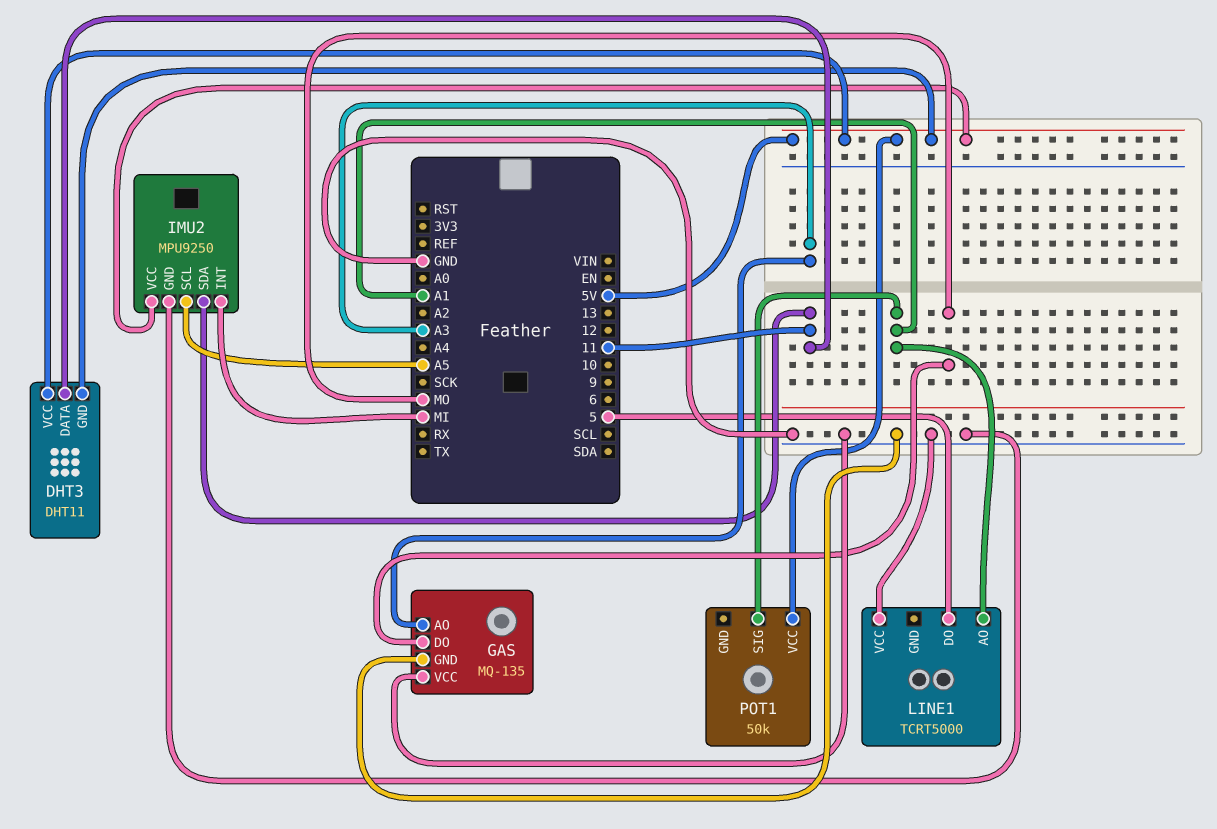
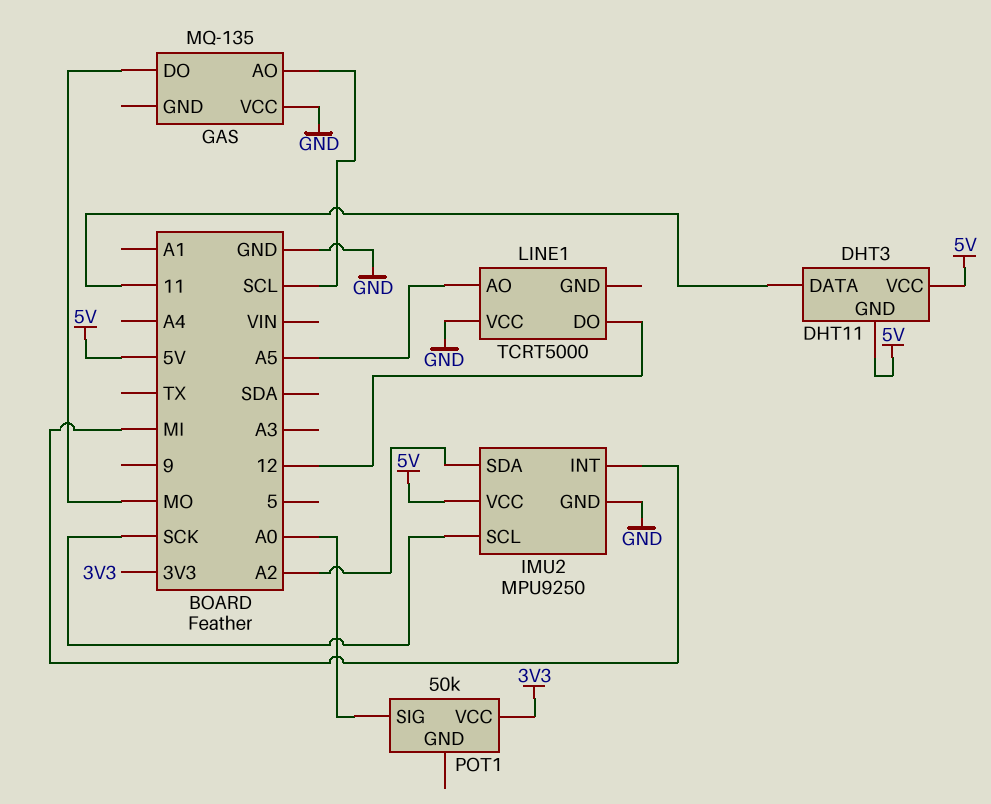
GAS pin AO: A3 -> SCL
GAS pin GND: GND -> none
IMU2 pin SCL: A5 -> SCK
IMU2 pin SDA: 11 -> A2
LINE1 pin AO: A1 -> A5
LINE1 pin DO: 5 -> 12
POT1 pin SIG: A1 -> A0
POT1 pin VCC: 5V -> 3V3

